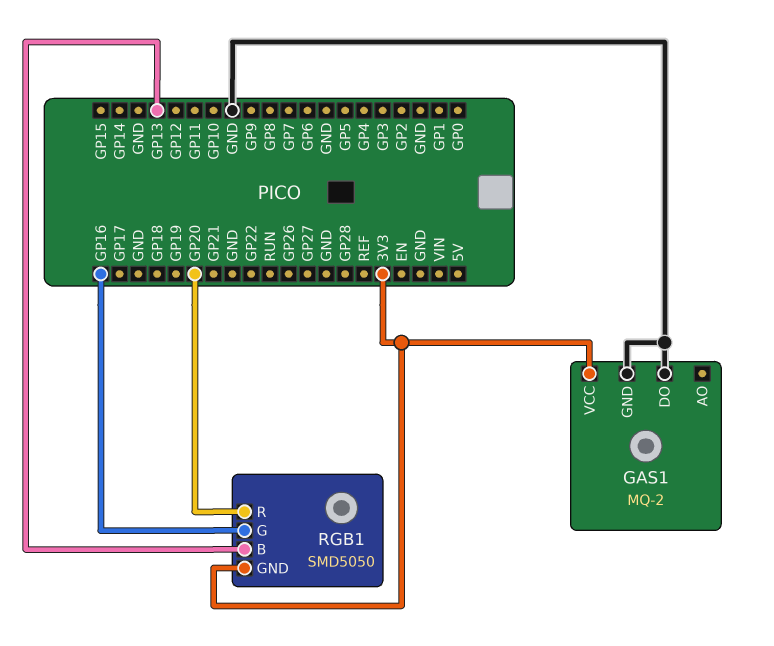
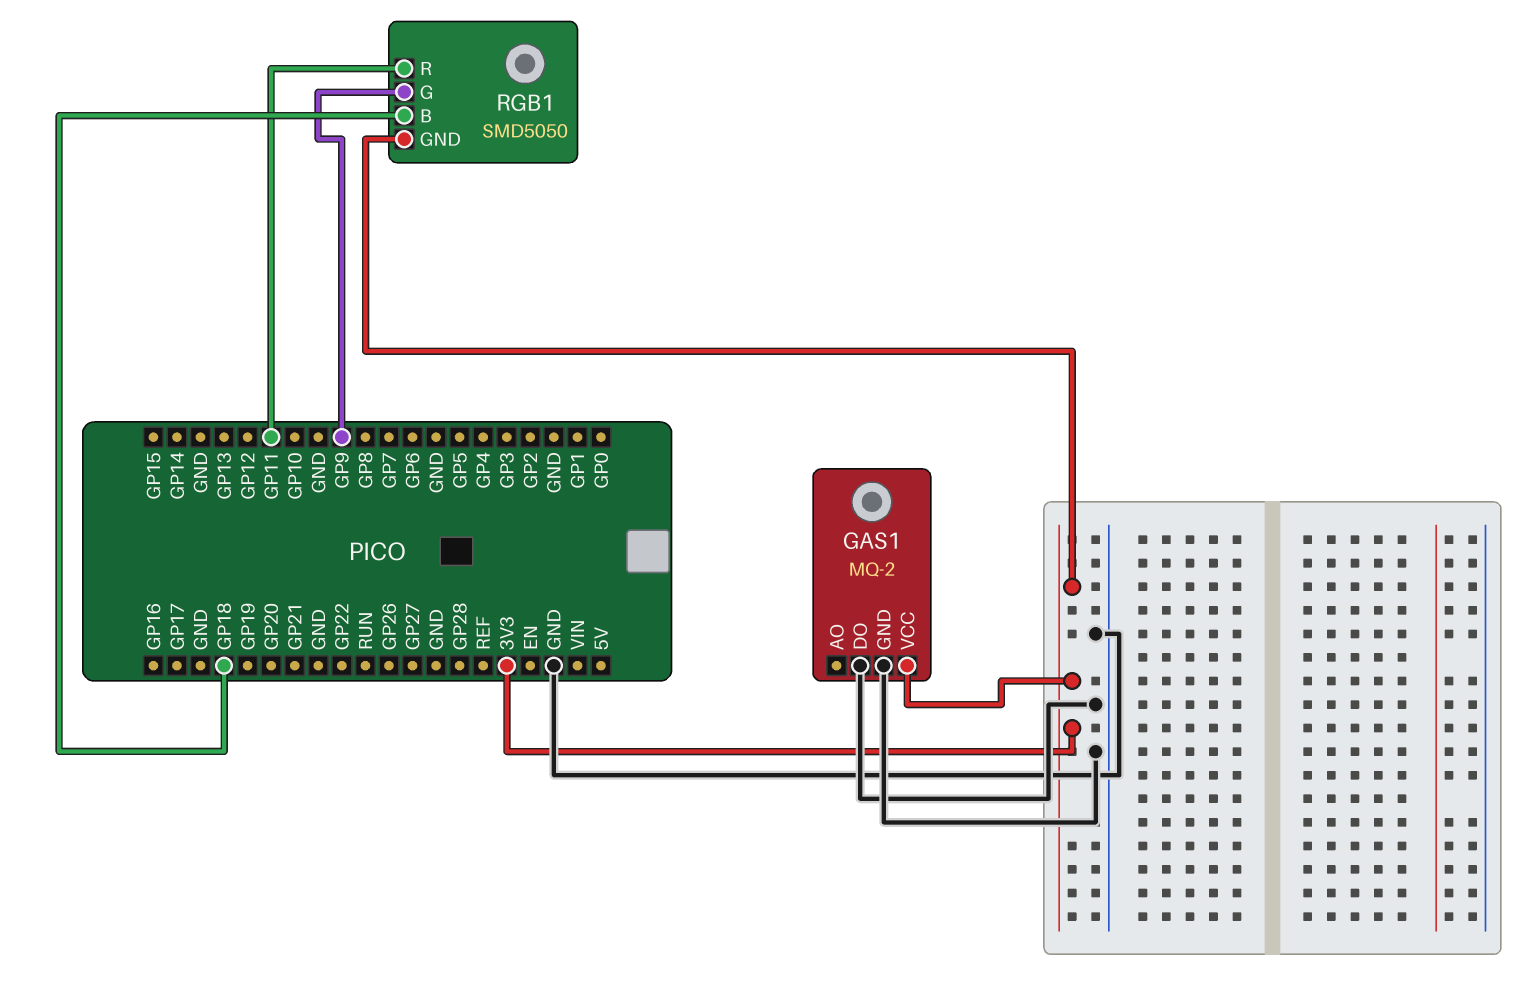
RGB1 pin B: GP13 -> GP18
RGB1 pin G: GP16 -> GP9
RGB1 pin R: GP20 -> GP11

